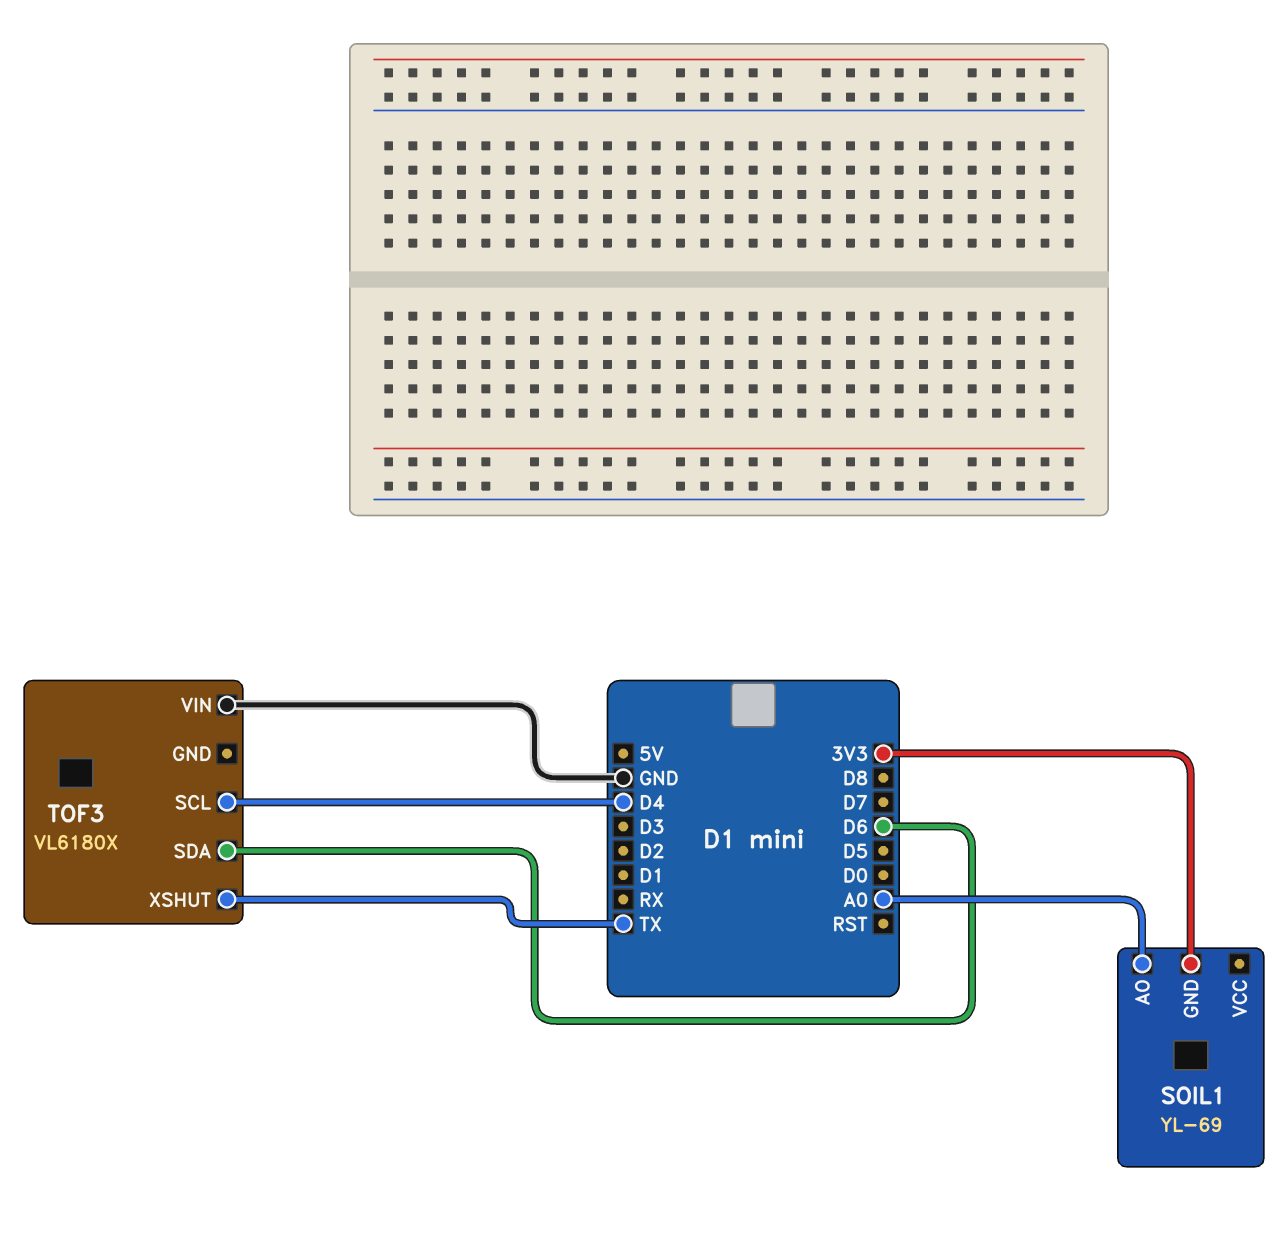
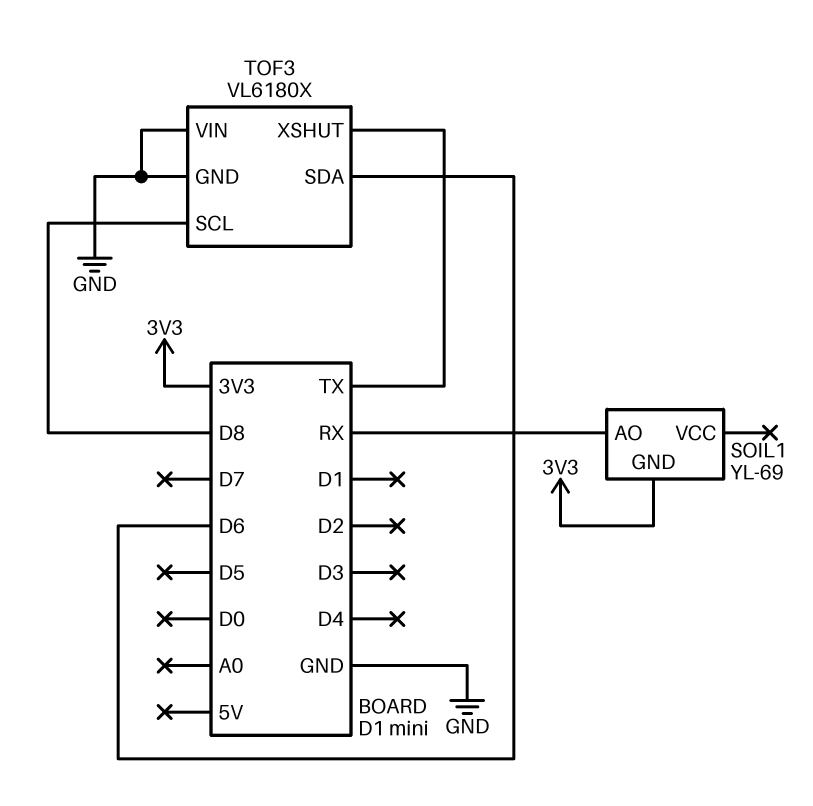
SOIL1 pin AO: A0 -> RX
TOF3 pin GND: none -> GND
TOF3 pin SCL: D4 -> D8

